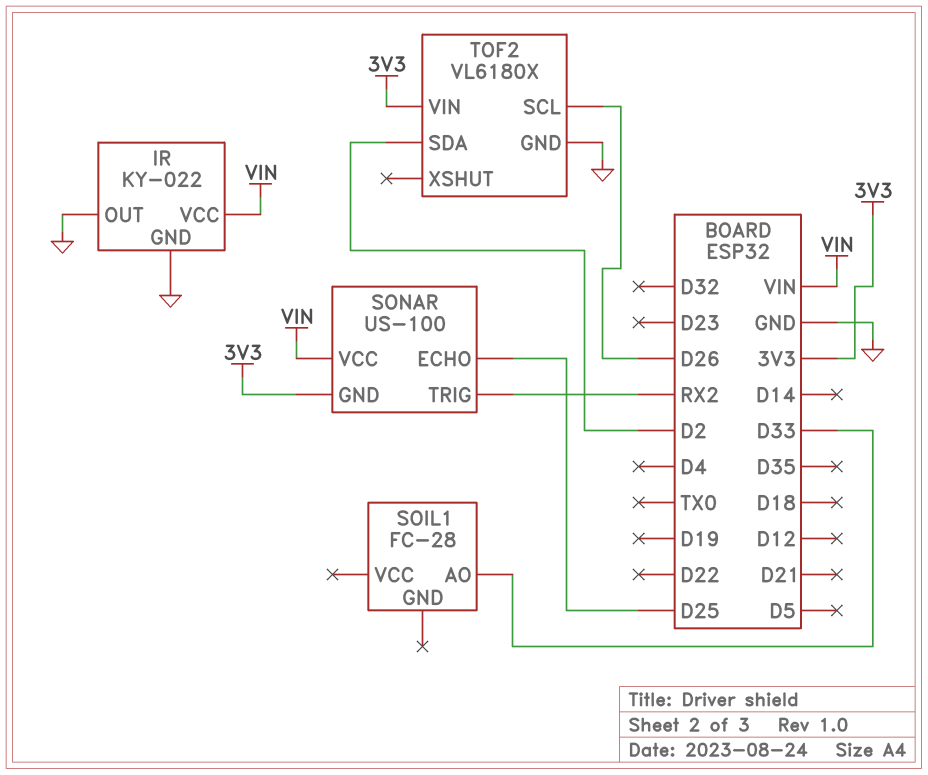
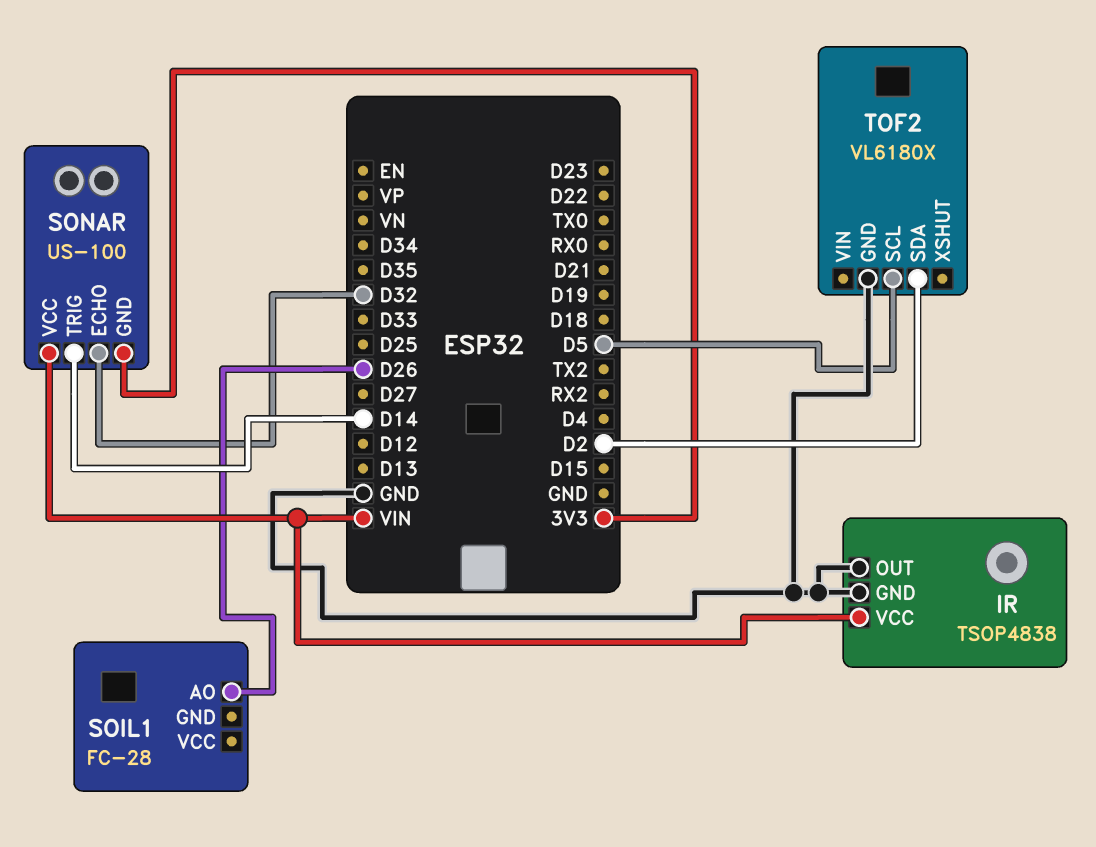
IR: KY-022 -> TSOP4838
SOIL1 pin AO: D33 -> D26
SONAR pin ECHO: D25 -> D32
SONAR pin TRIG: RX2 -> D14
TOF2 pin SCL: D26 -> D5
TOF2 pin VIN: 3V3 -> none

